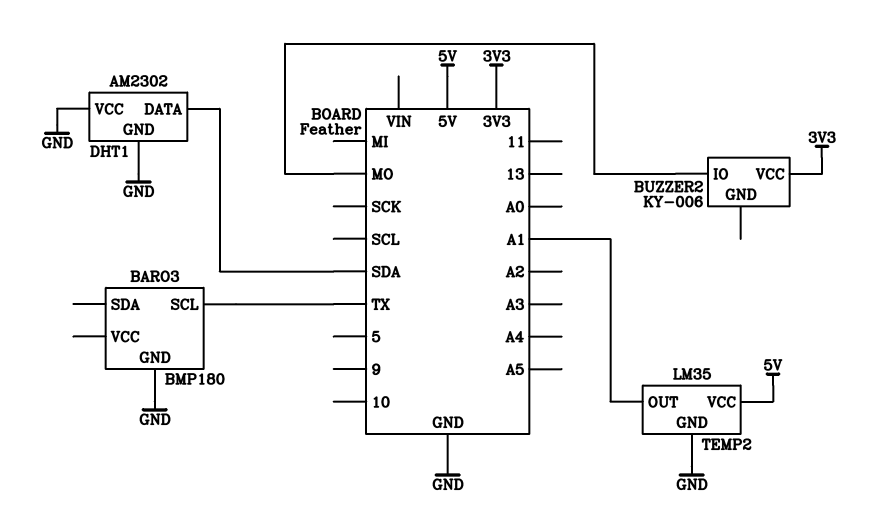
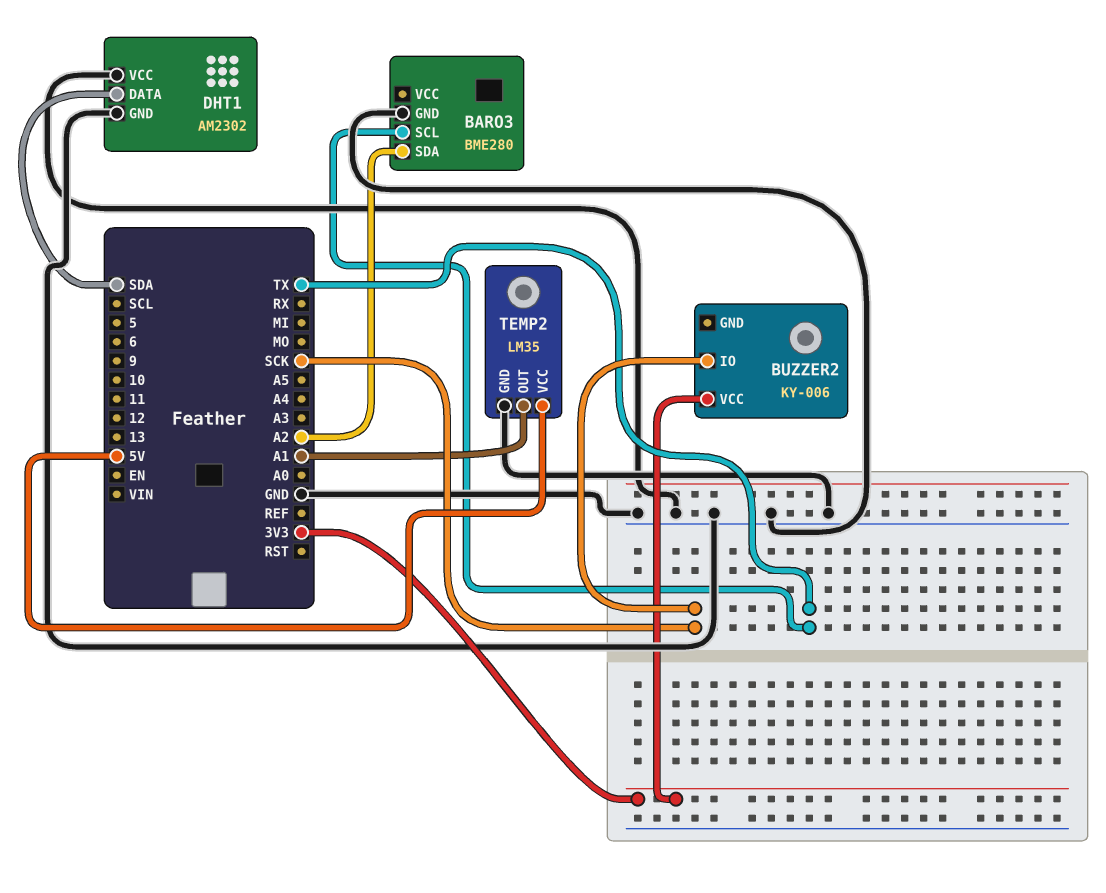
BARO3: BMP180 -> BME280
BARO3 pin SDA: none -> A2
BUZZER2 pin IO: MO -> SCK

